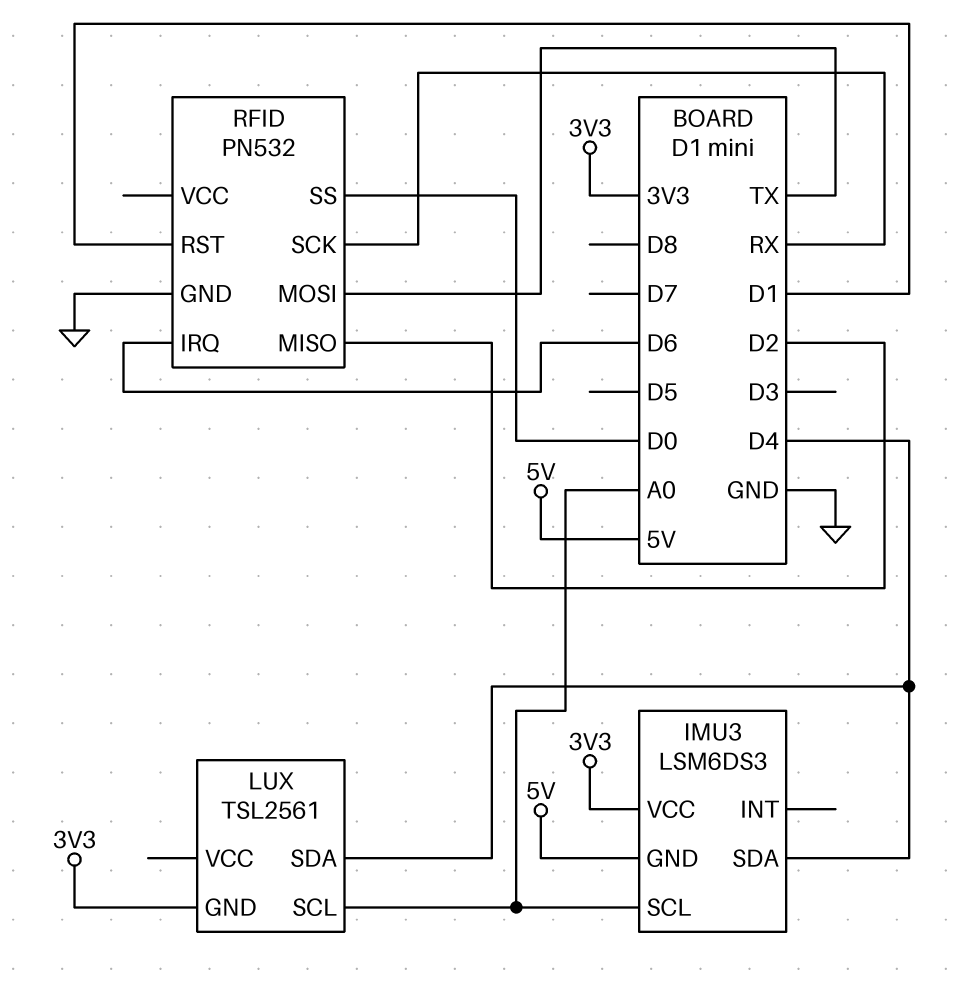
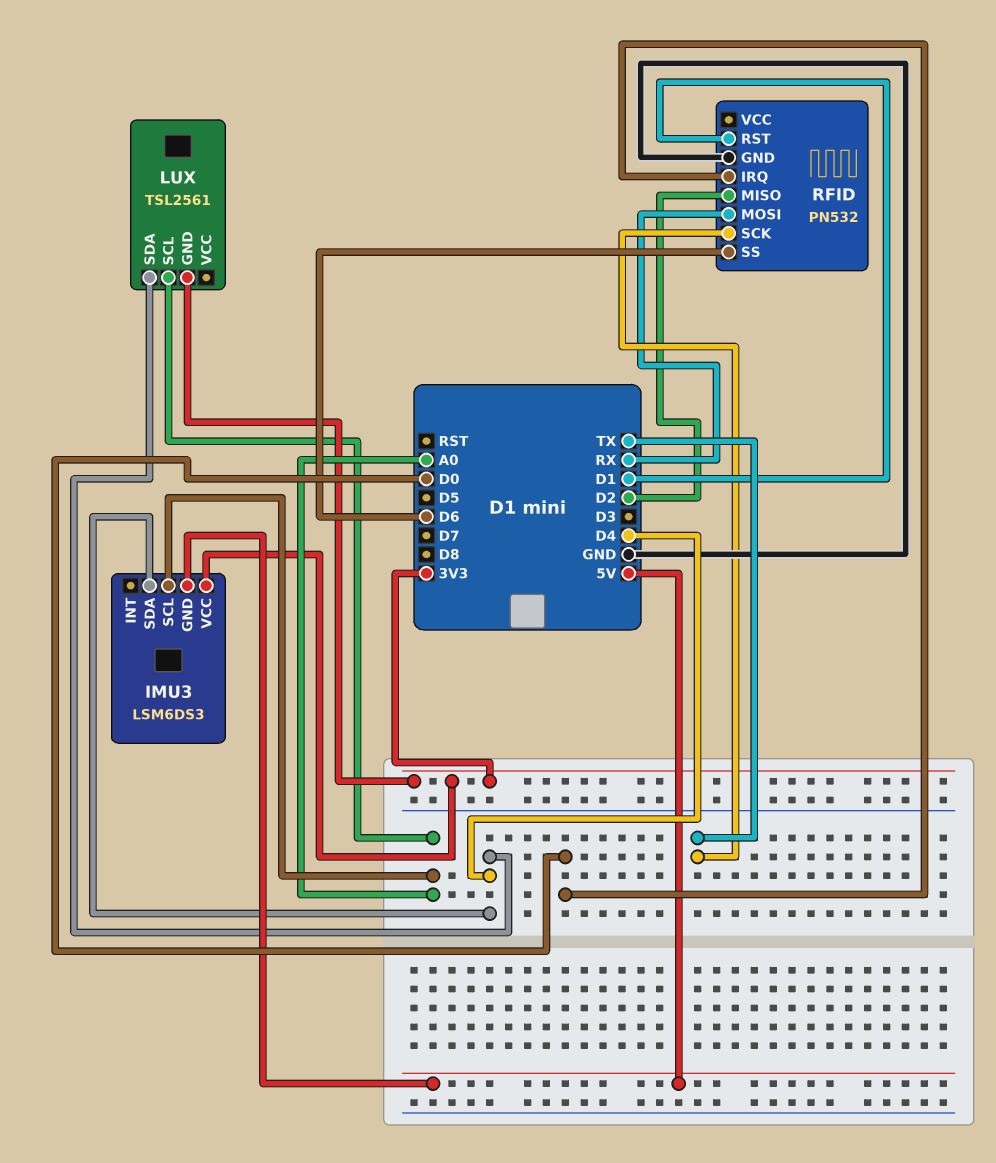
RFID pin IRQ: D6 -> D0
RFID pin MOSI: TX -> RX
RFID pin SCK: RX -> TX
RFID pin SS: D0 -> D6

